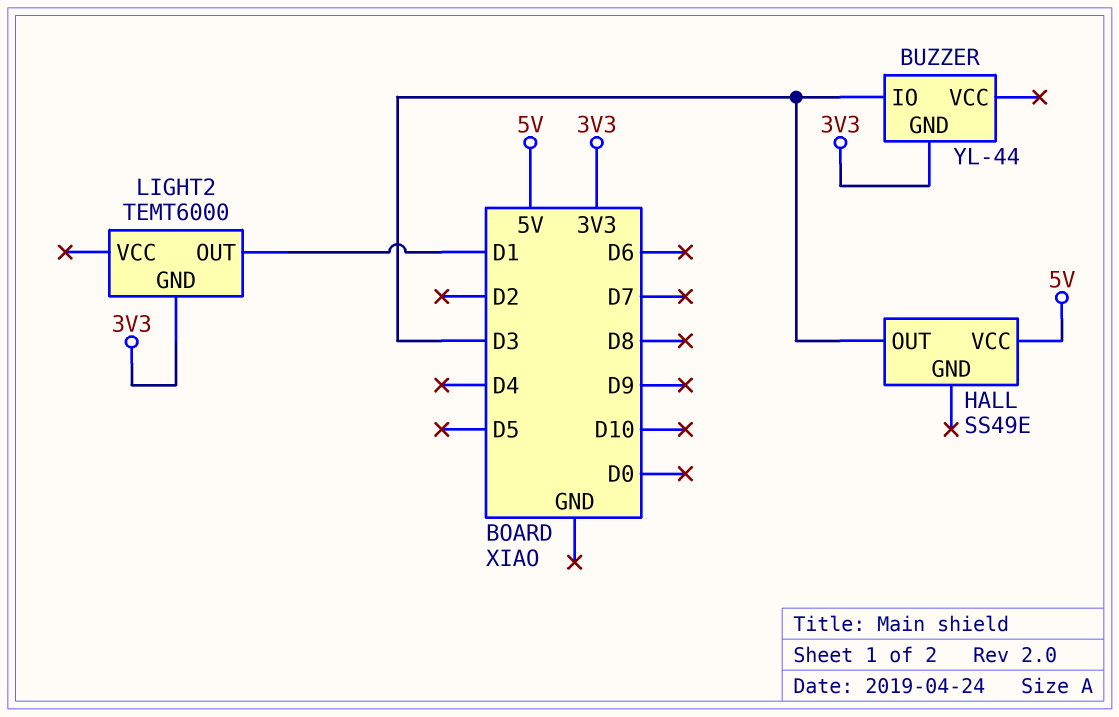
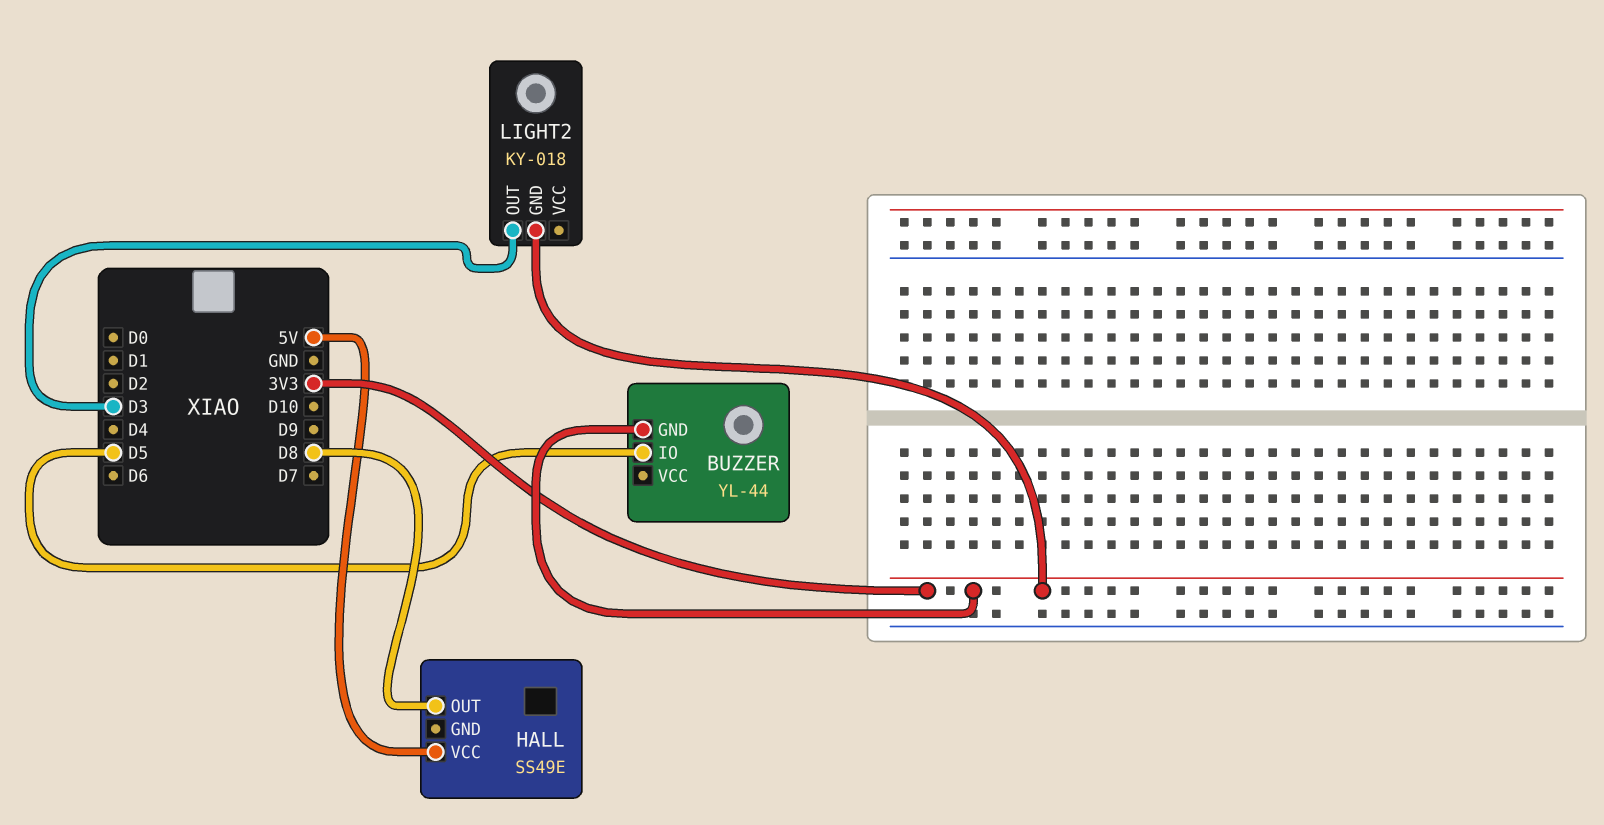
BUZZER pin IO: D3 -> D5
HALL pin OUT: D3 -> D8
LIGHT2: TEMT6000 -> KY-018
LIGHT2 pin OUT: D1 -> D3

